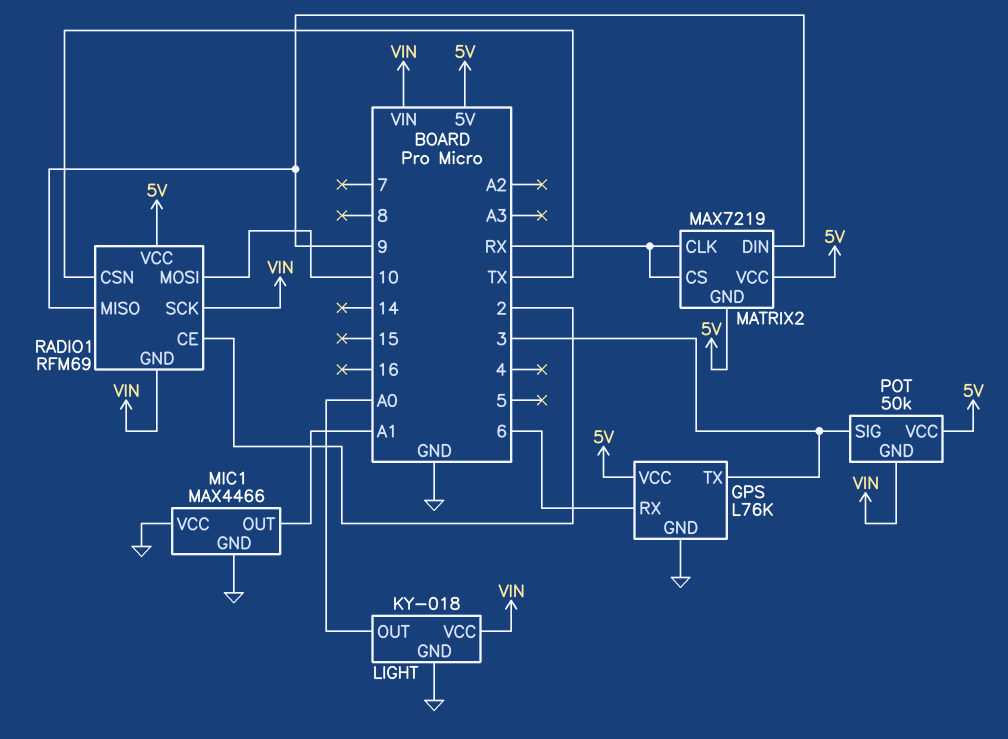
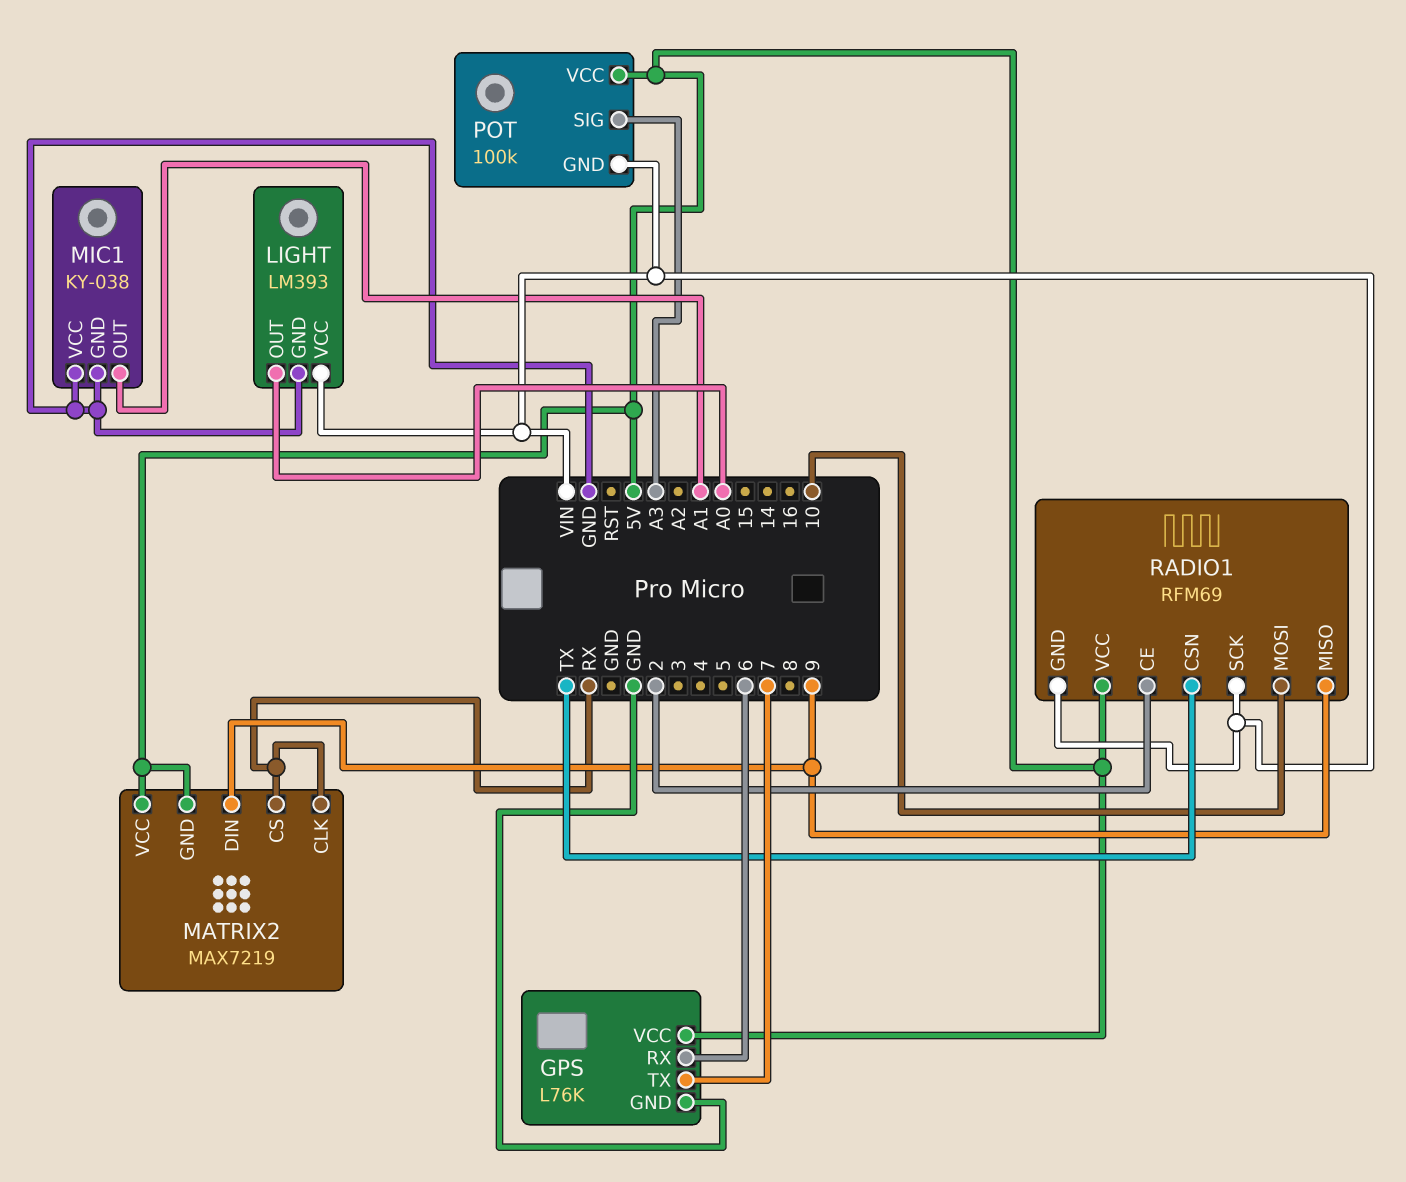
GPS pin TX: 3 -> 7
LIGHT: KY-018 -> LM393
MIC1: MAX4466 -> KY-038
POT: 50k -> 100k
POT pin SIG: 3 -> A3

